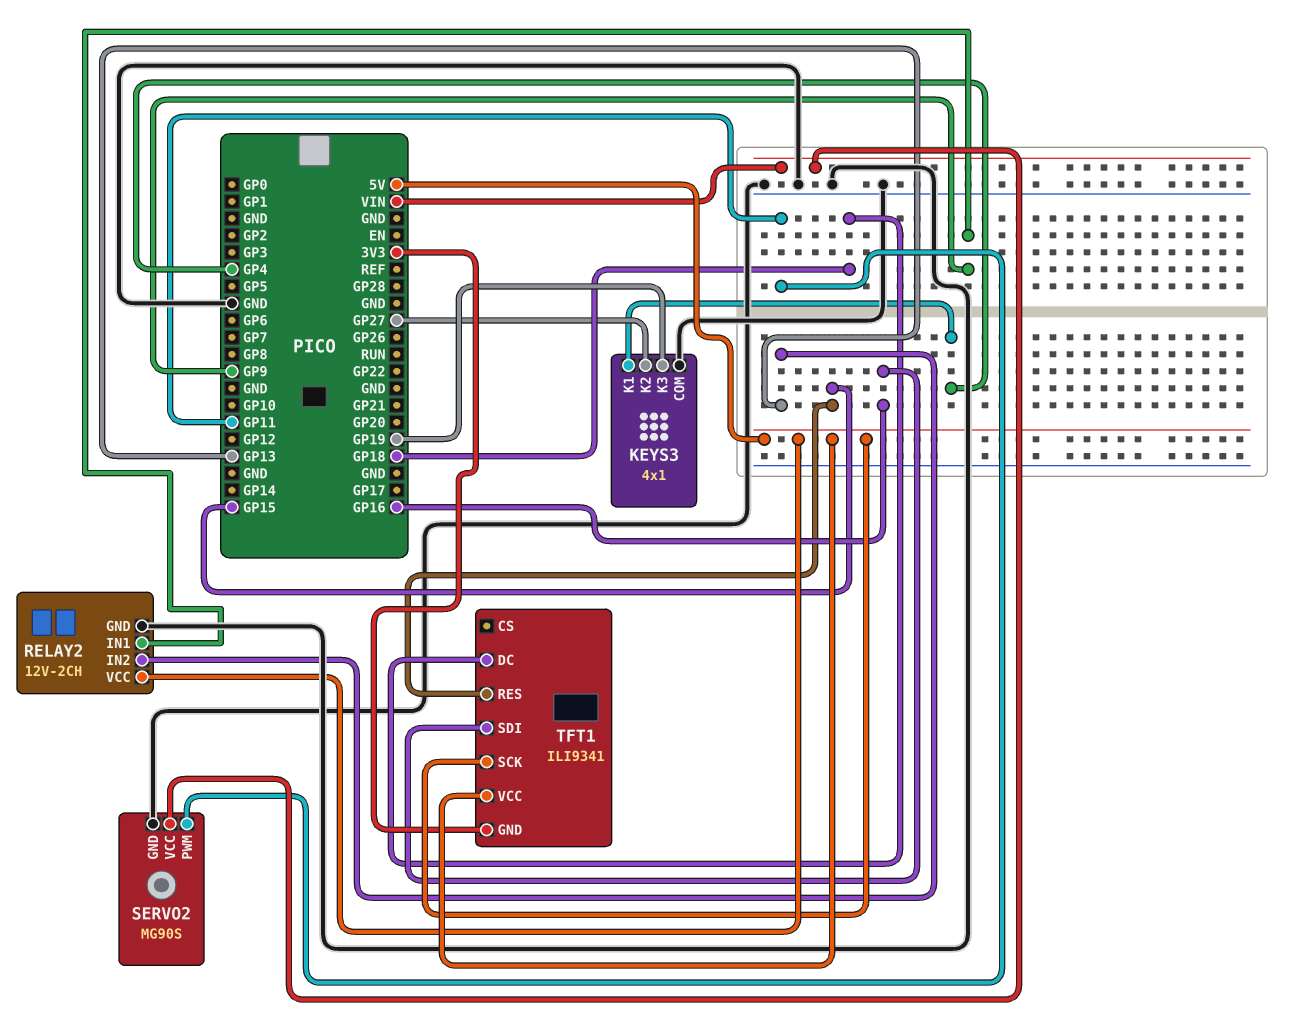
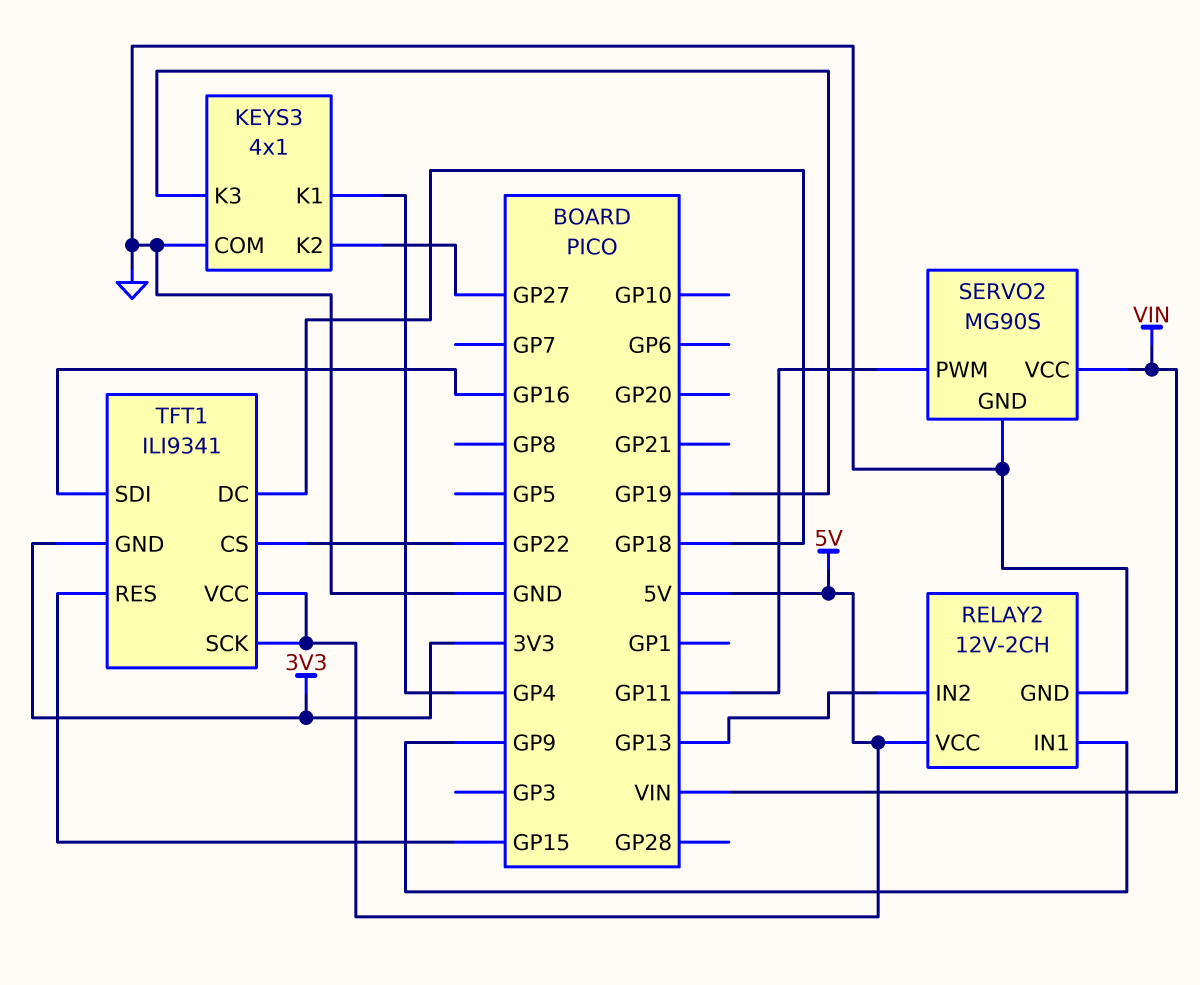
TFT1 pin CS: none -> GP22

